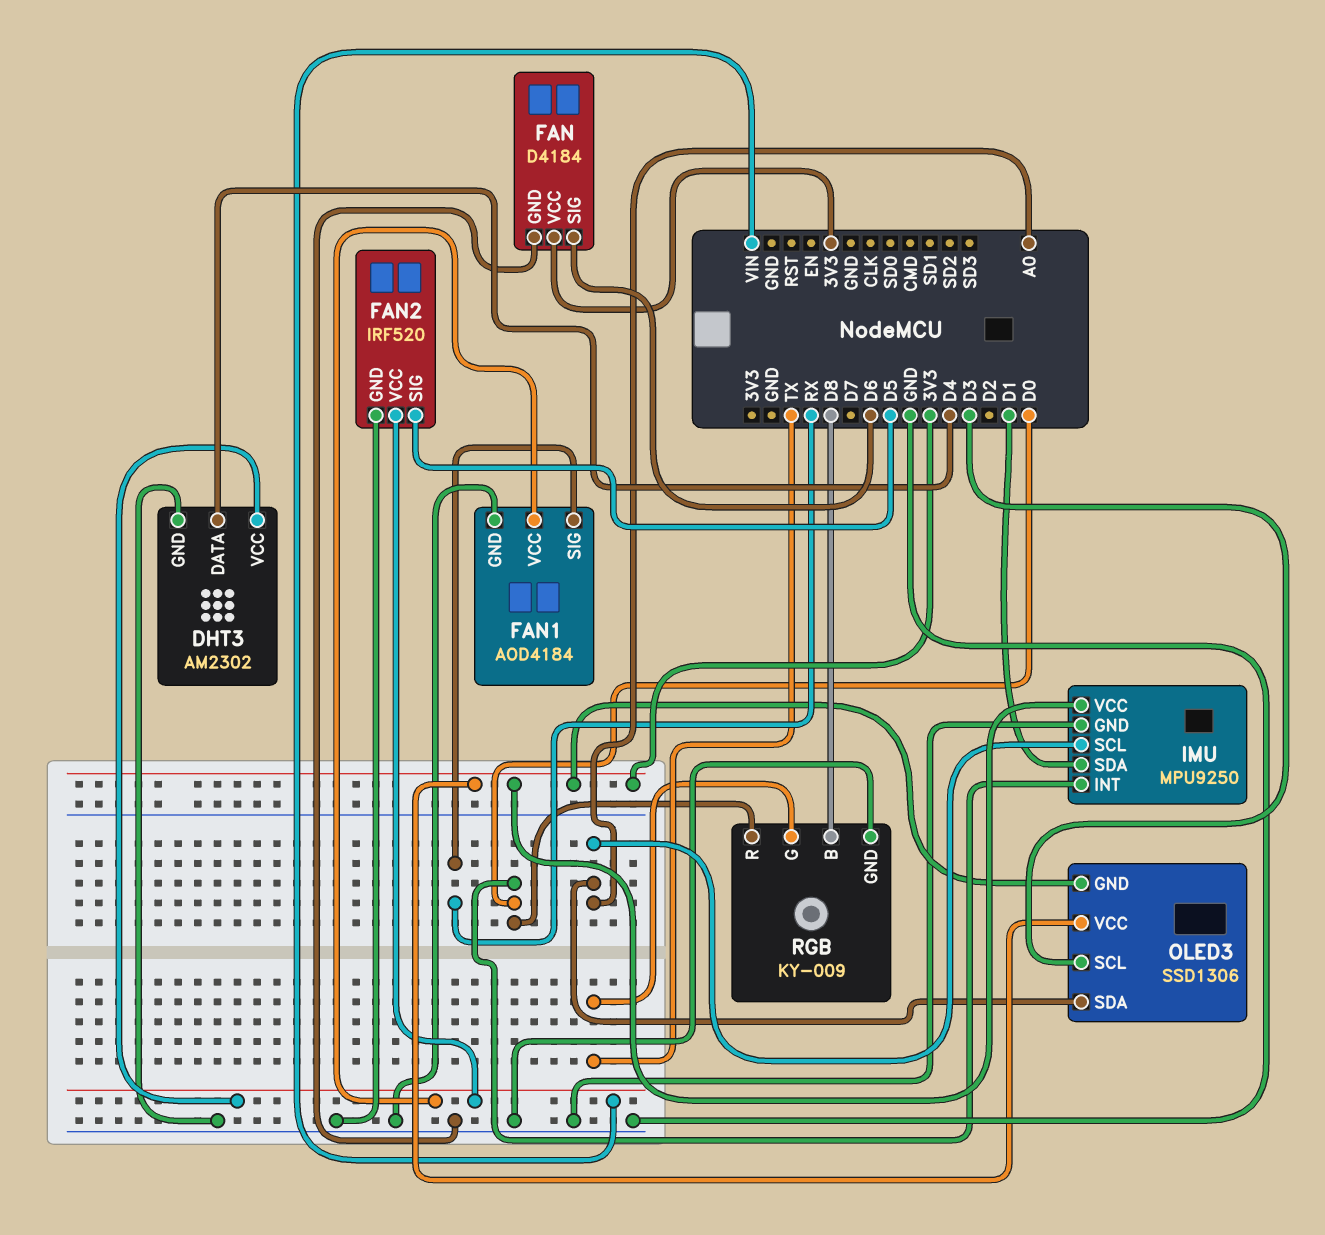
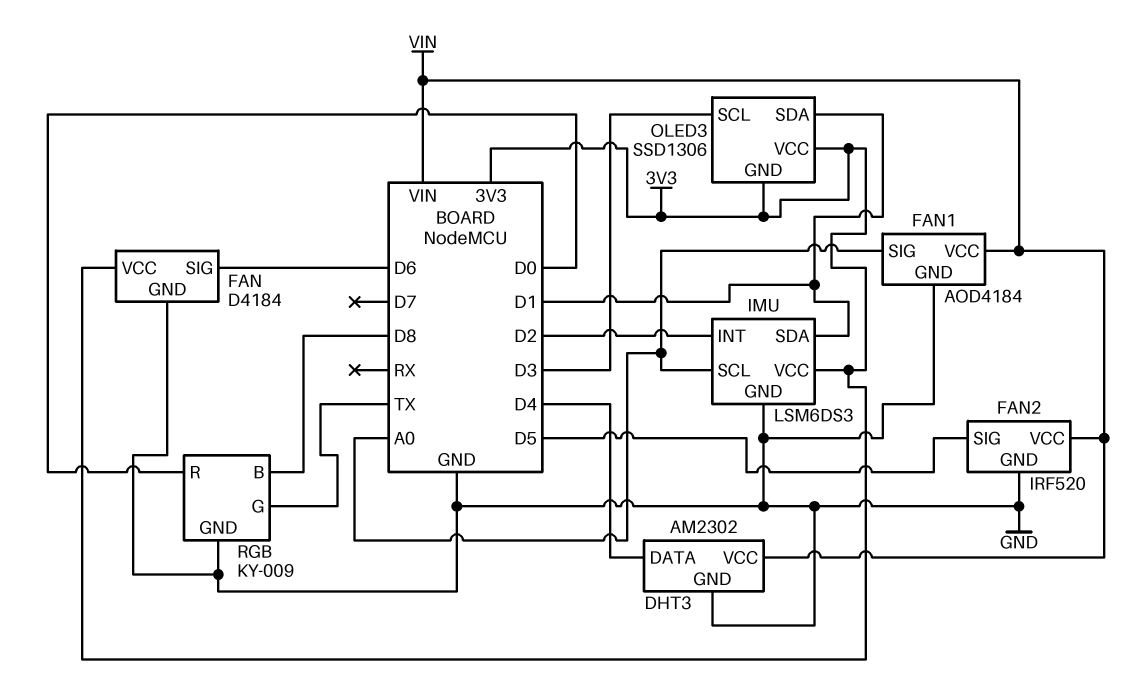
FAN1 pin SIG: RX -> A0
IMU: MPU9250 -> LSM6DS3
IMU pin INT: D0 -> D2
OLED3 pin SDA: A0 -> D1

